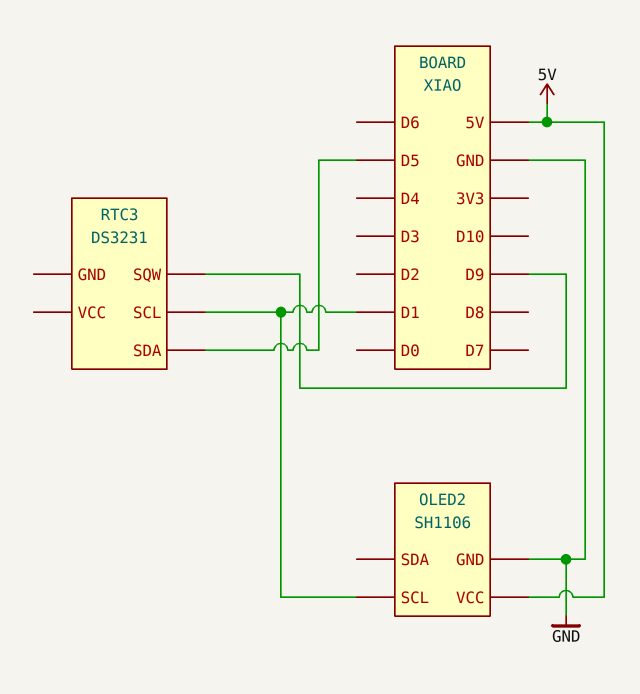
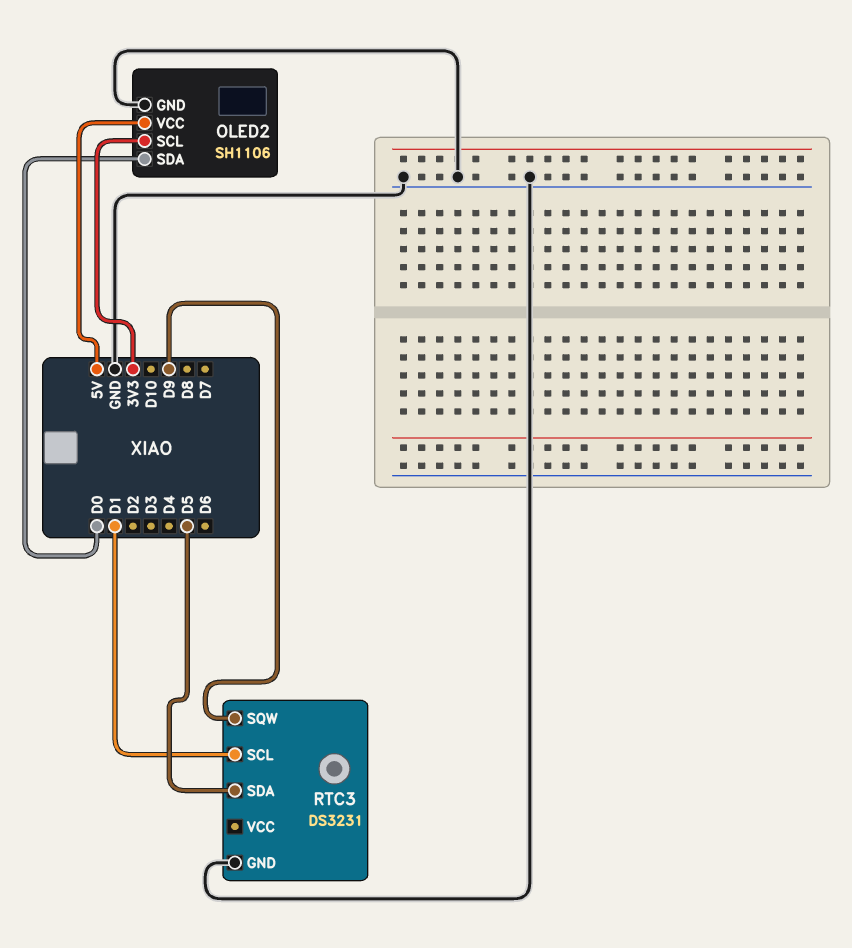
OLED2 pin SCL: D1 -> 3V3
OLED2 pin SDA: none -> D0
RTC3 pin GND: none -> GND

